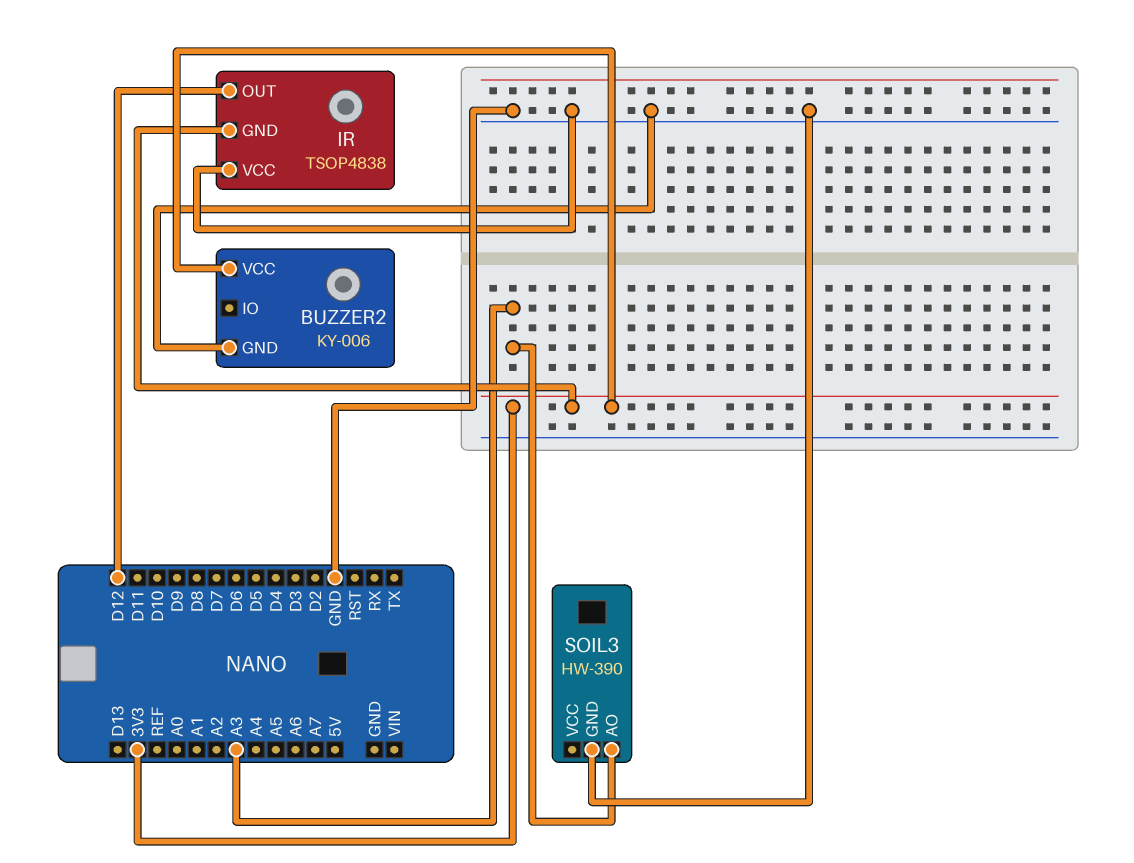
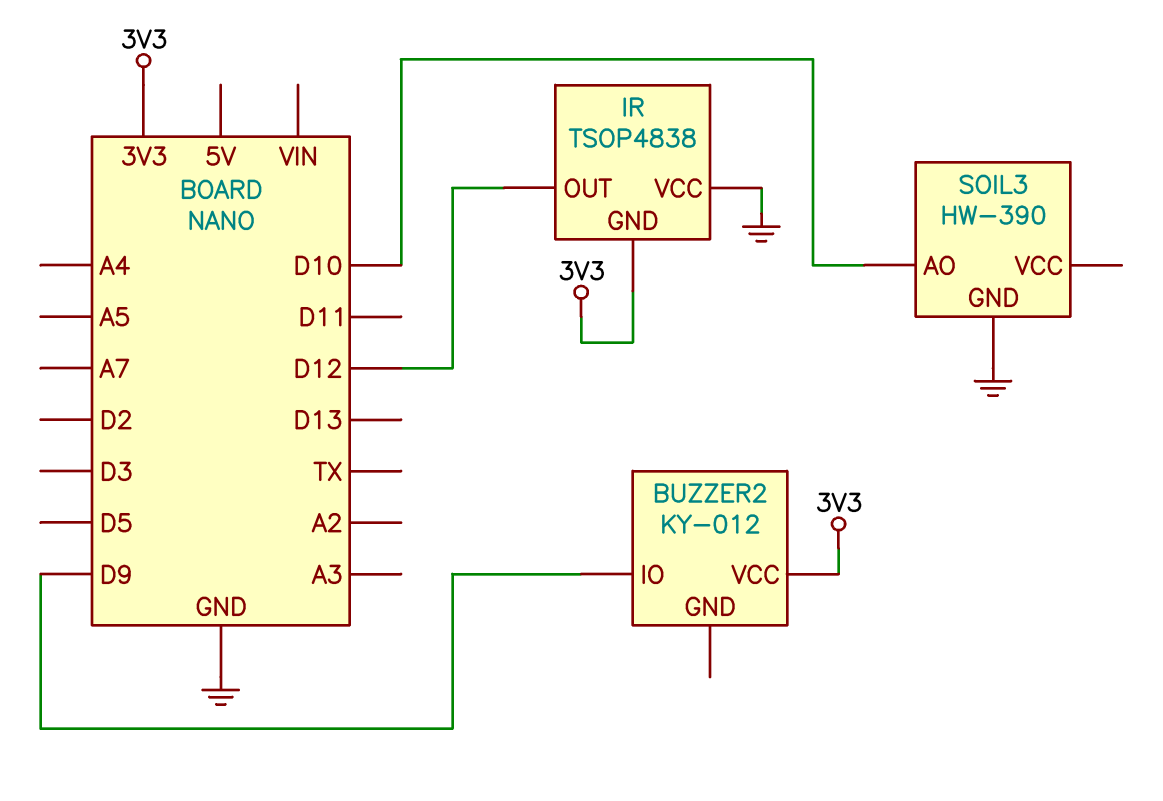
BUZZER2: KY-006 -> KY-012
BUZZER2 pin GND: GND -> none
BUZZER2 pin IO: none -> D9
SOIL3 pin AO: A3 -> D10

